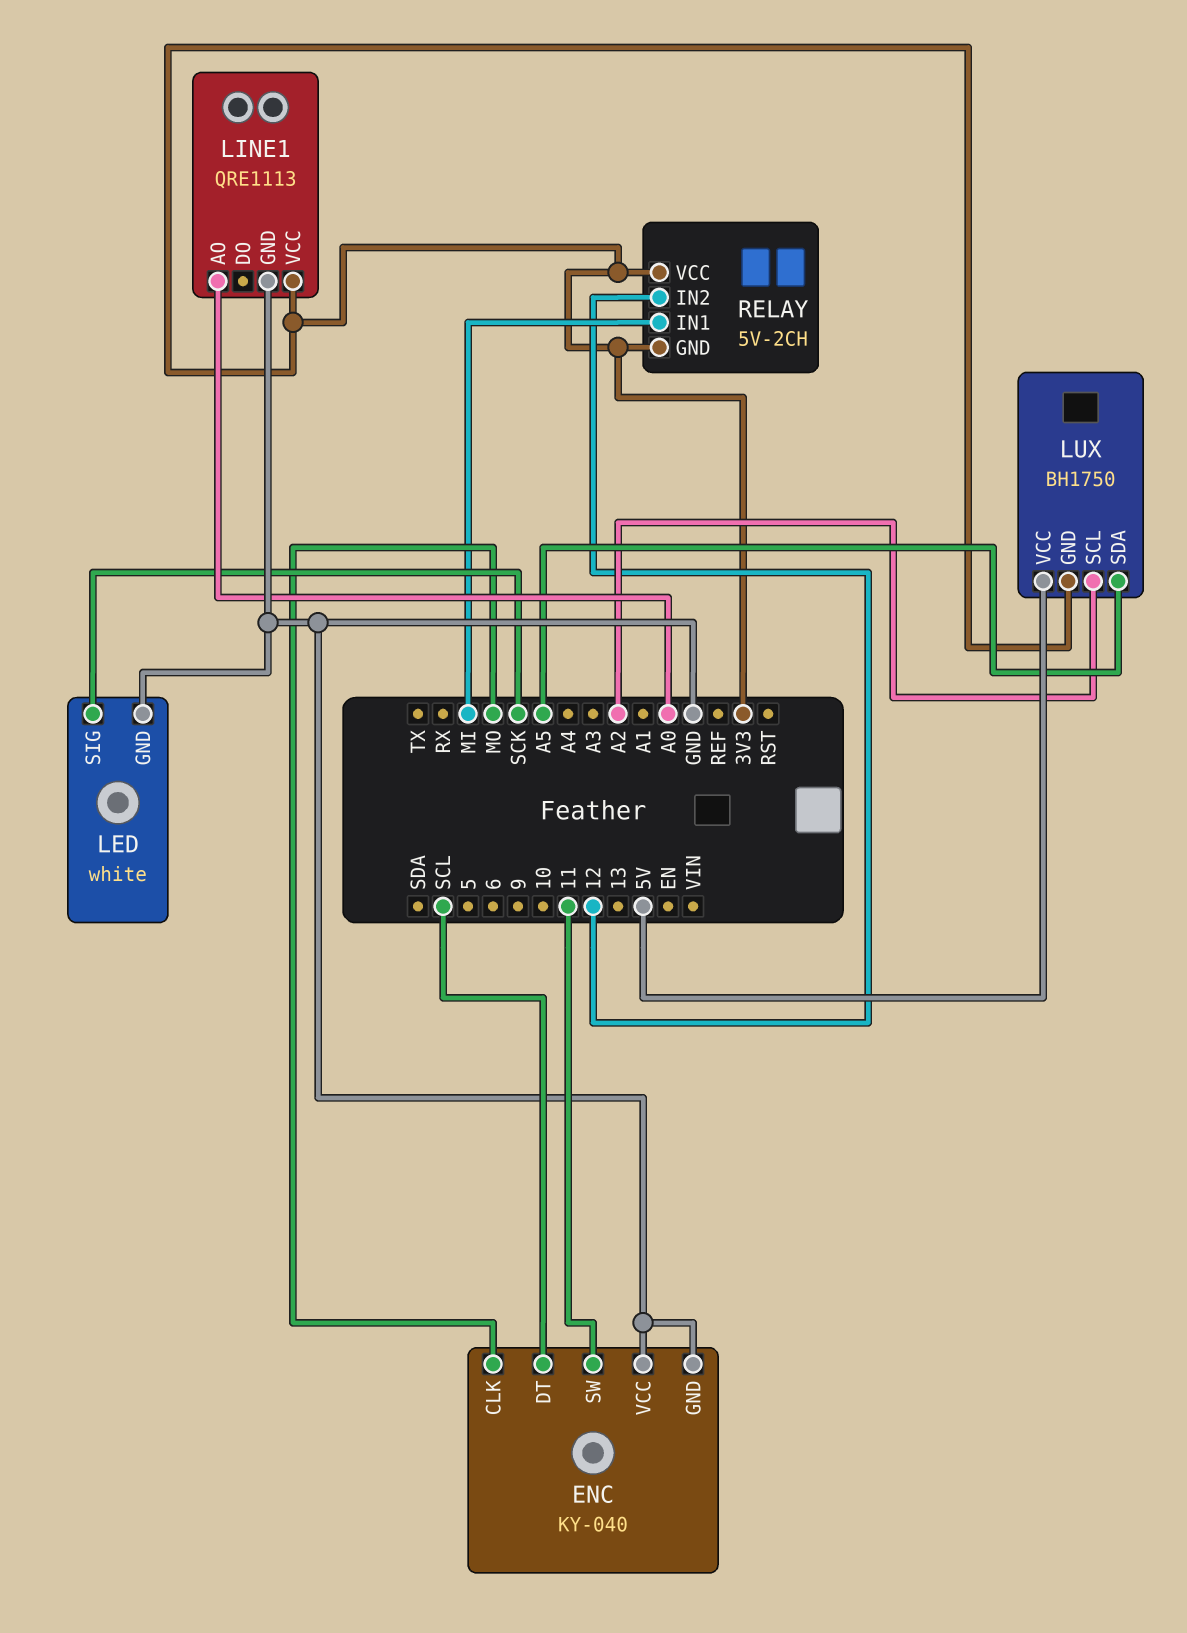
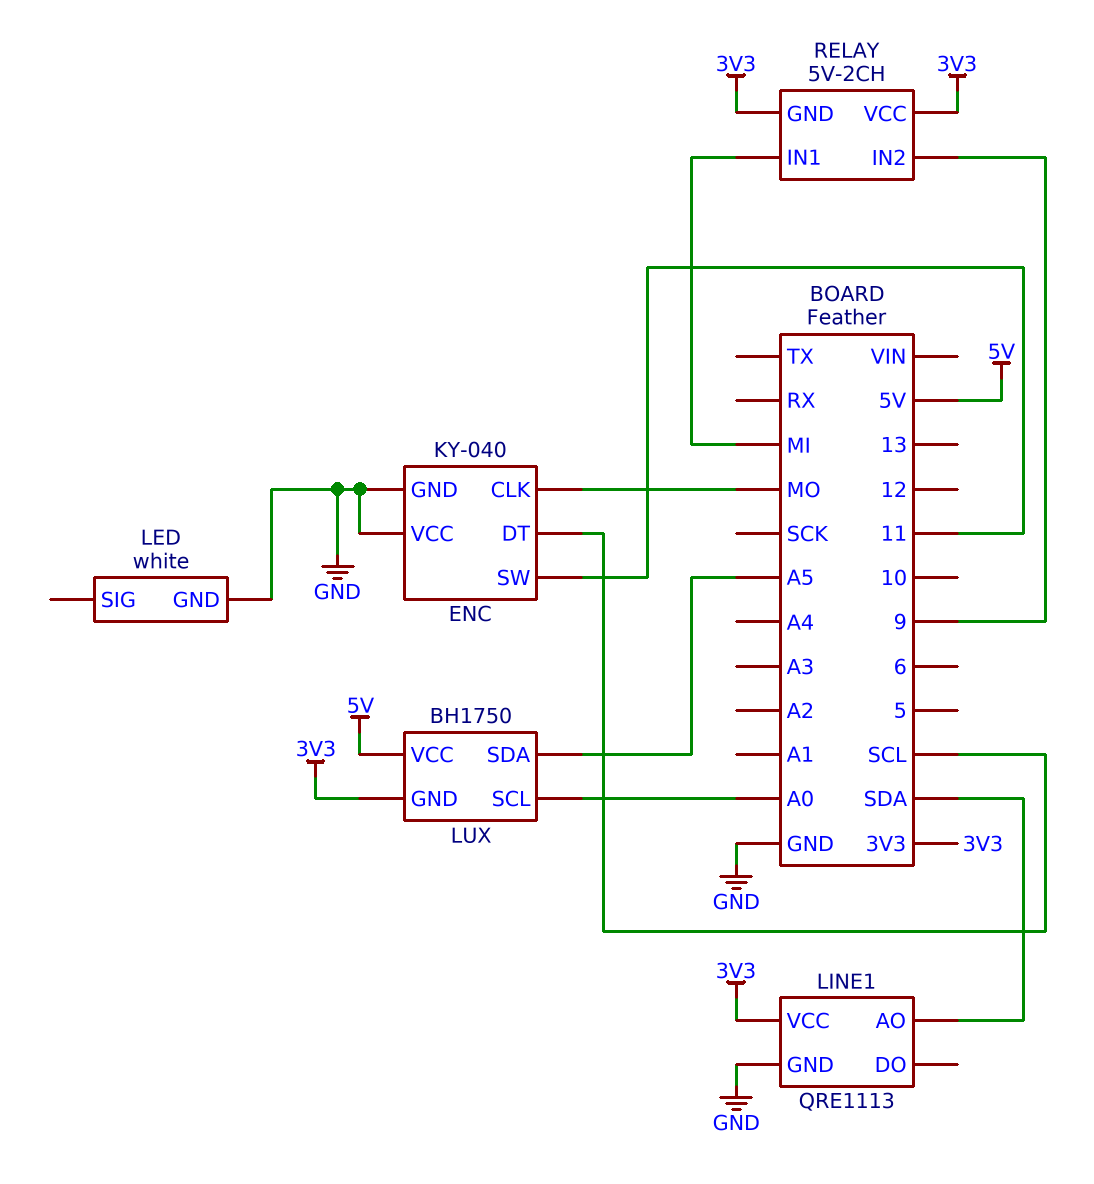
LED pin SIG: SCK -> none
LINE1 pin AO: A0 -> SDA
LUX pin SCL: A2 -> A0
RELAY pin IN2: 12 -> 9

